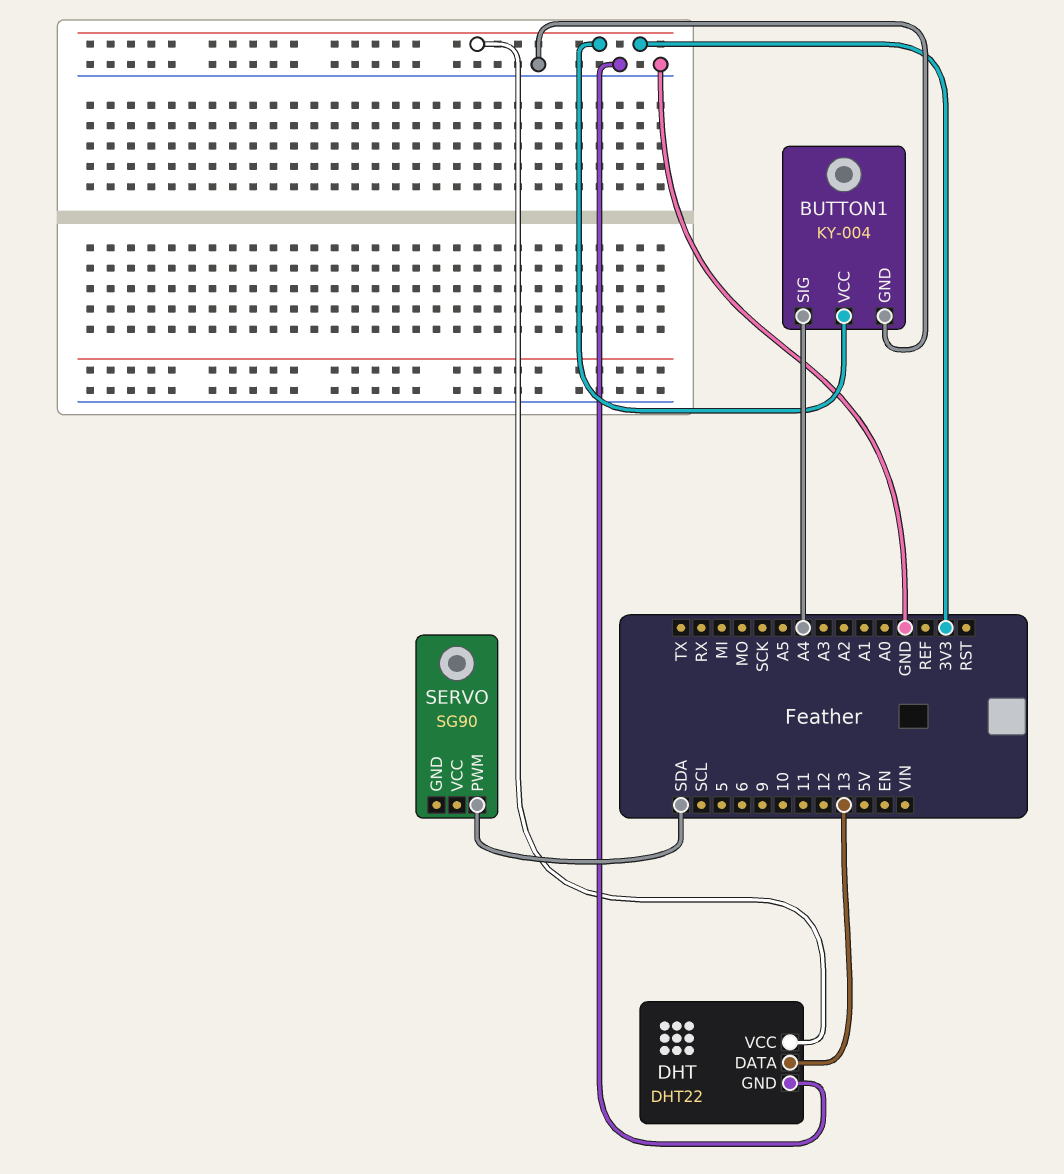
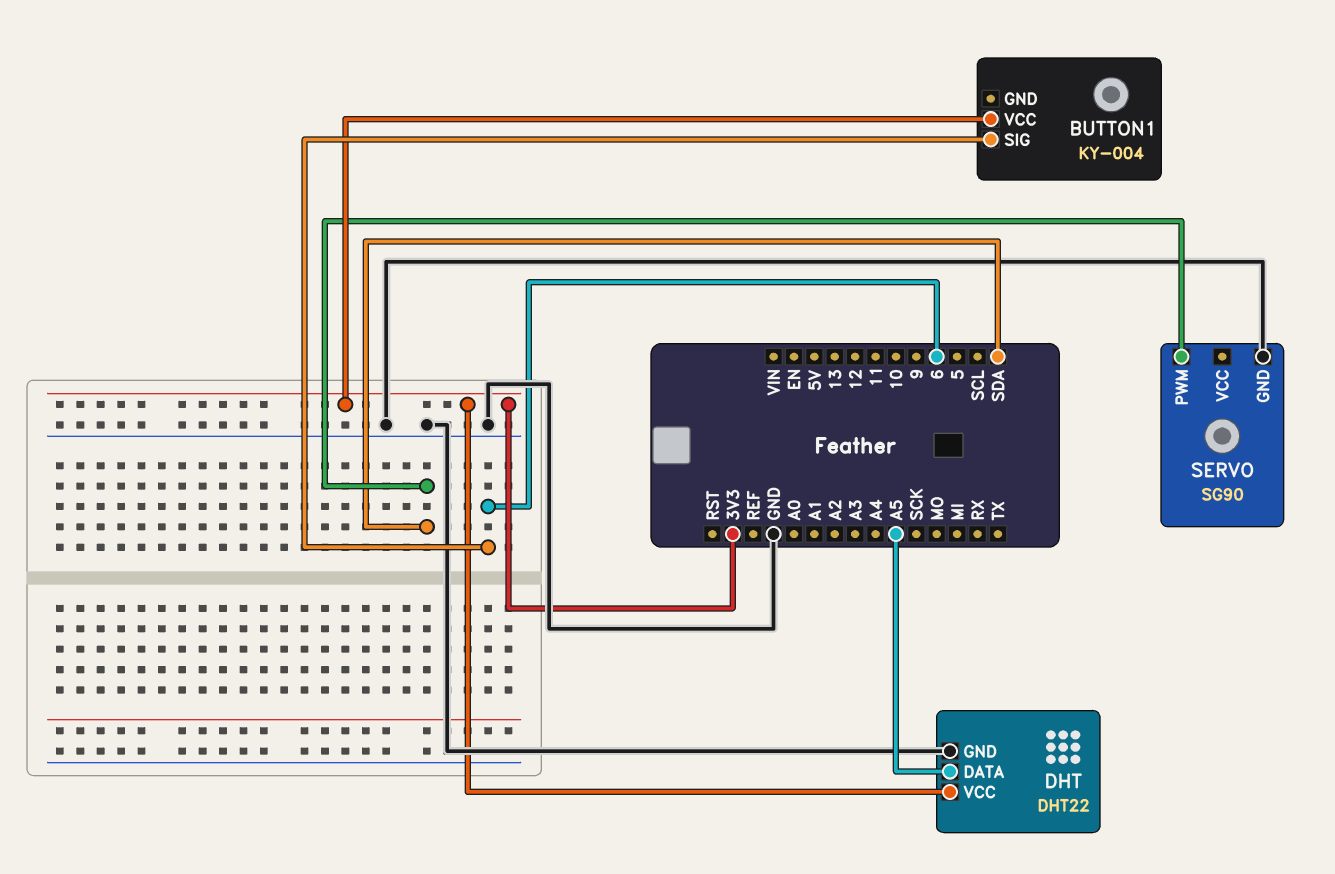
BUTTON1 pin GND: GND -> none
BUTTON1 pin SIG: A4 -> 6
DHT pin DATA: 13 -> A5
SERVO pin GND: none -> GND

